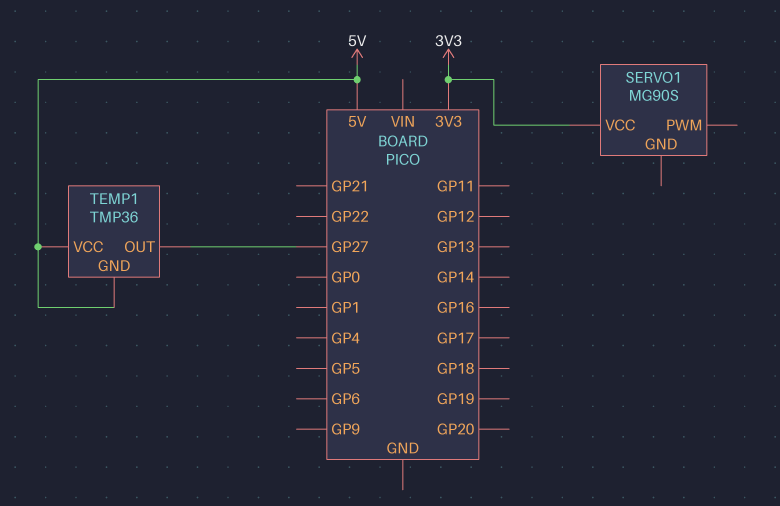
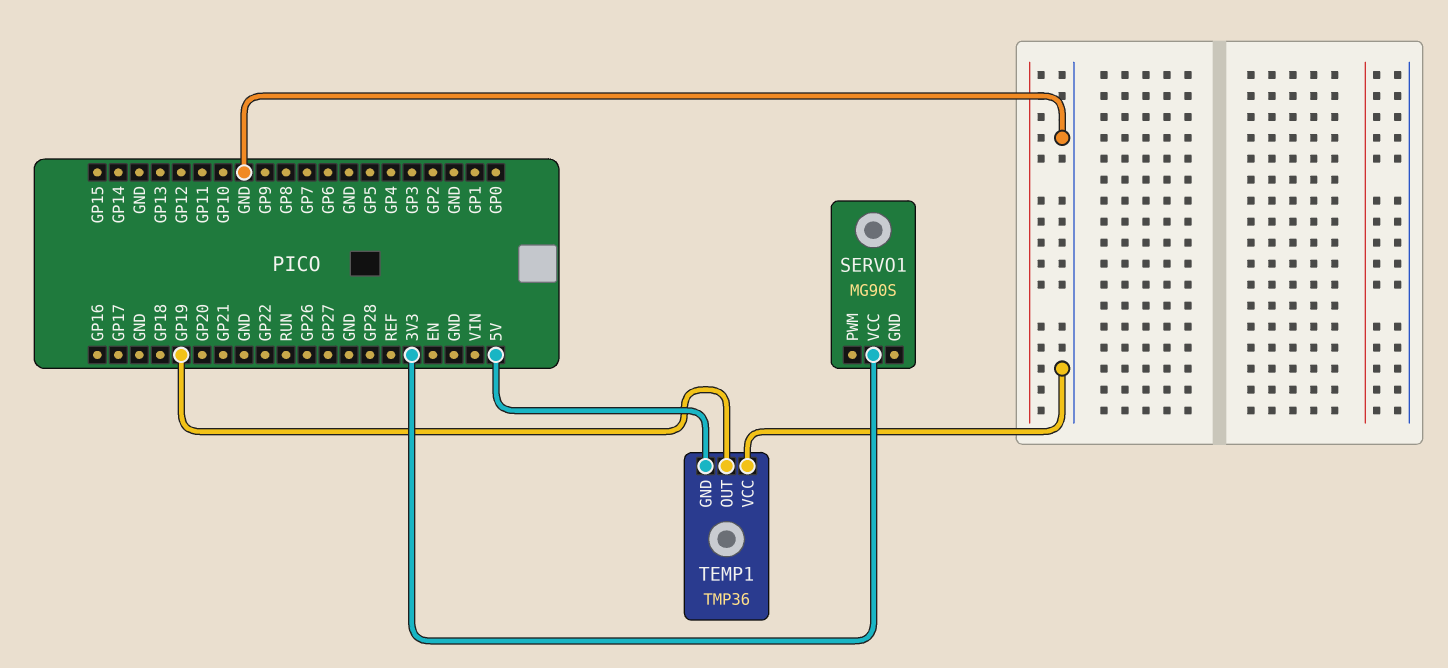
TEMP1 pin OUT: GP27 -> GP19
TEMP1 pin VCC: 5V -> GND

